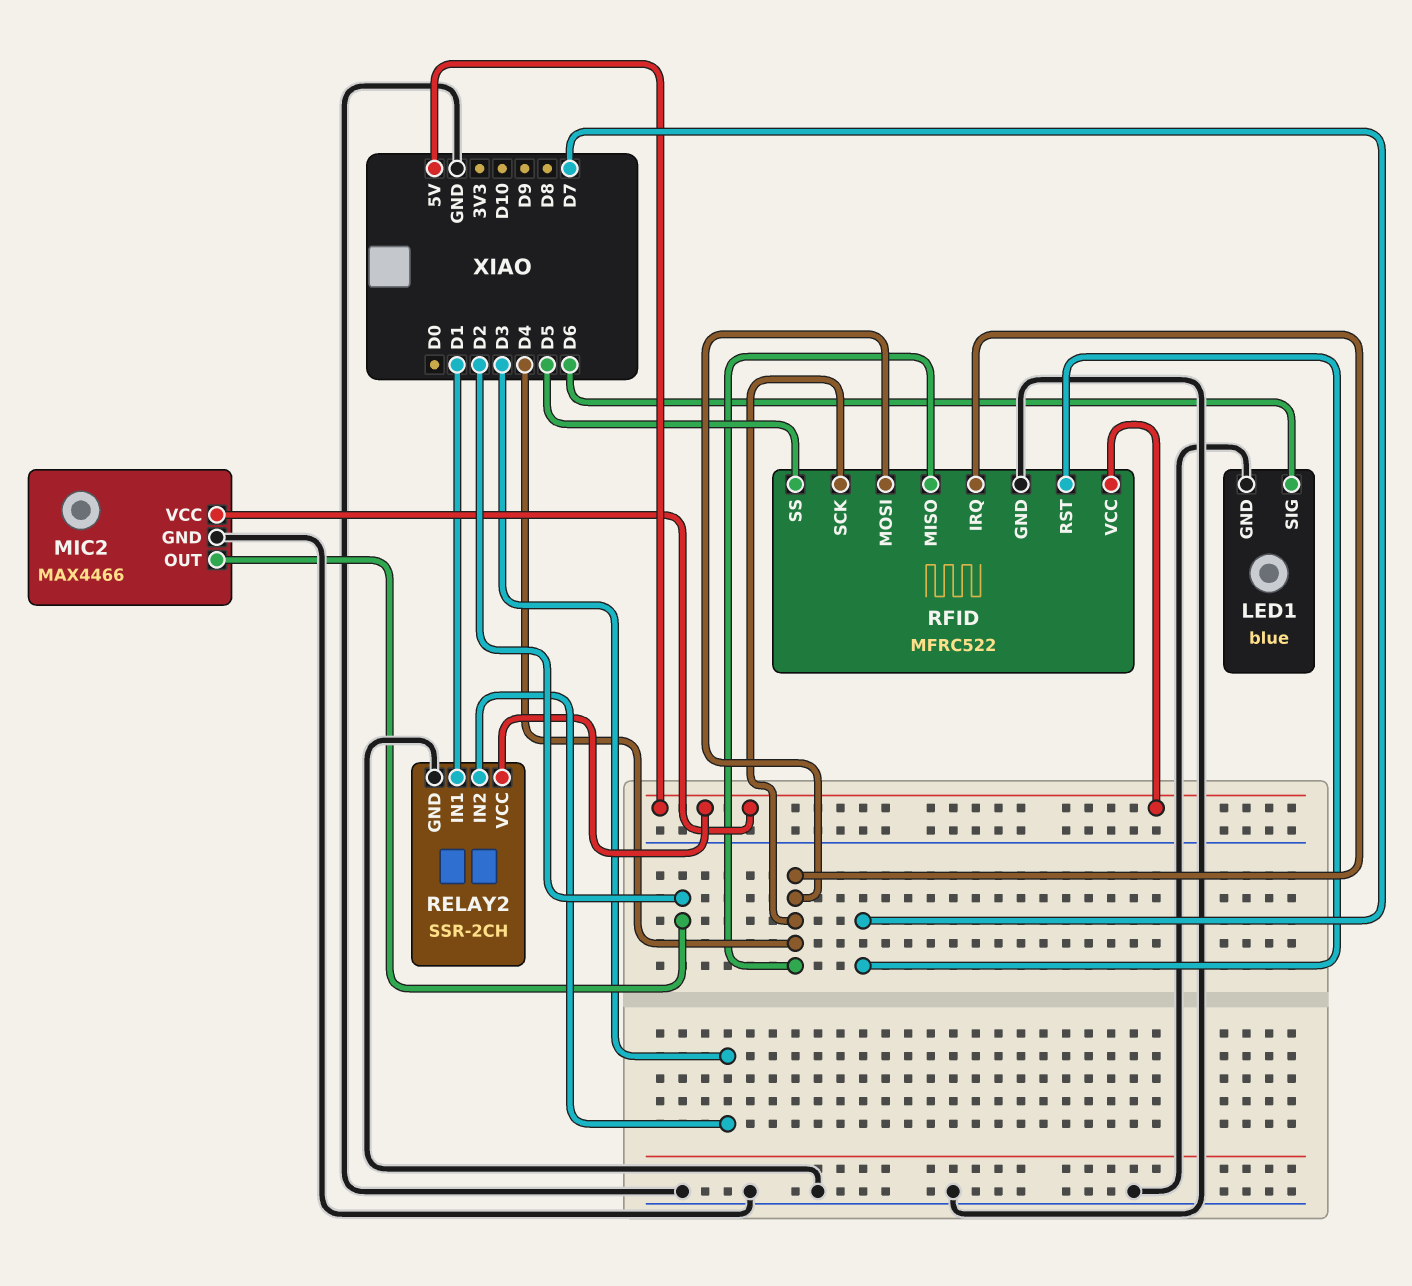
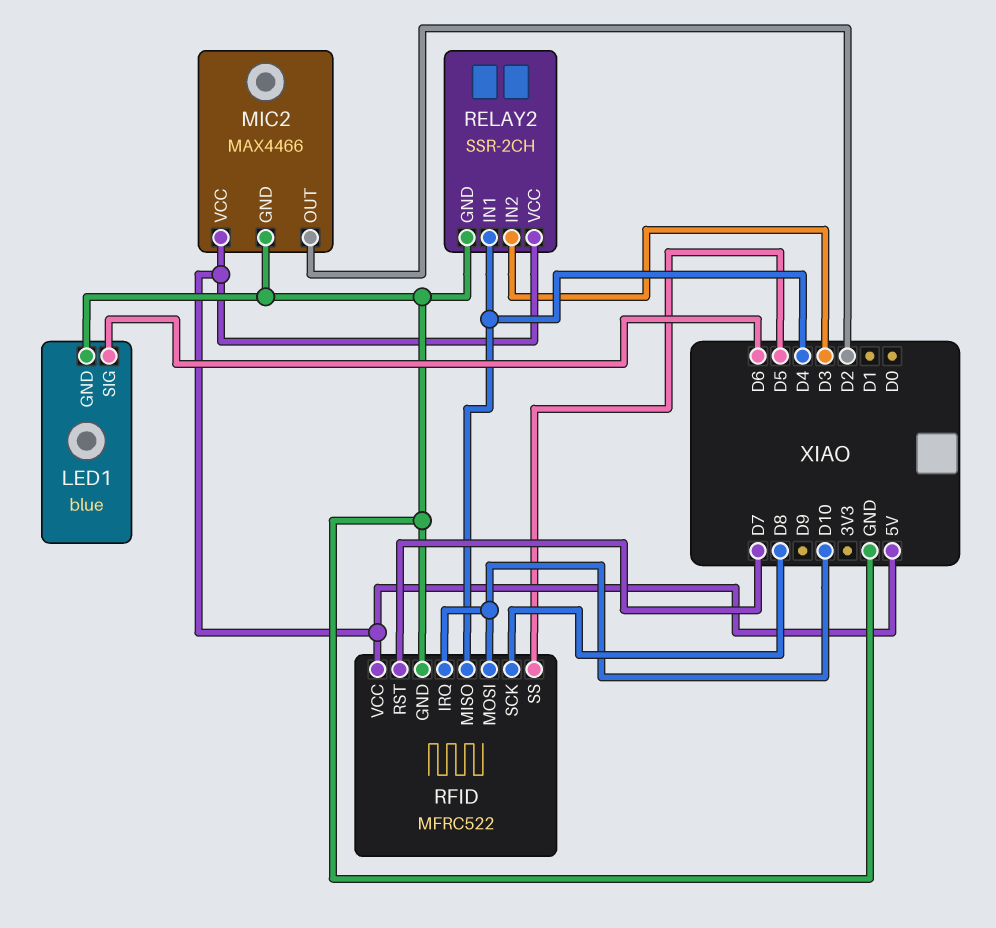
RELAY2 pin IN1: D1 -> D4
RFID pin IRQ: D4 -> D10
RFID pin MOSI: D4 -> D10
RFID pin SCK: D4 -> D8

